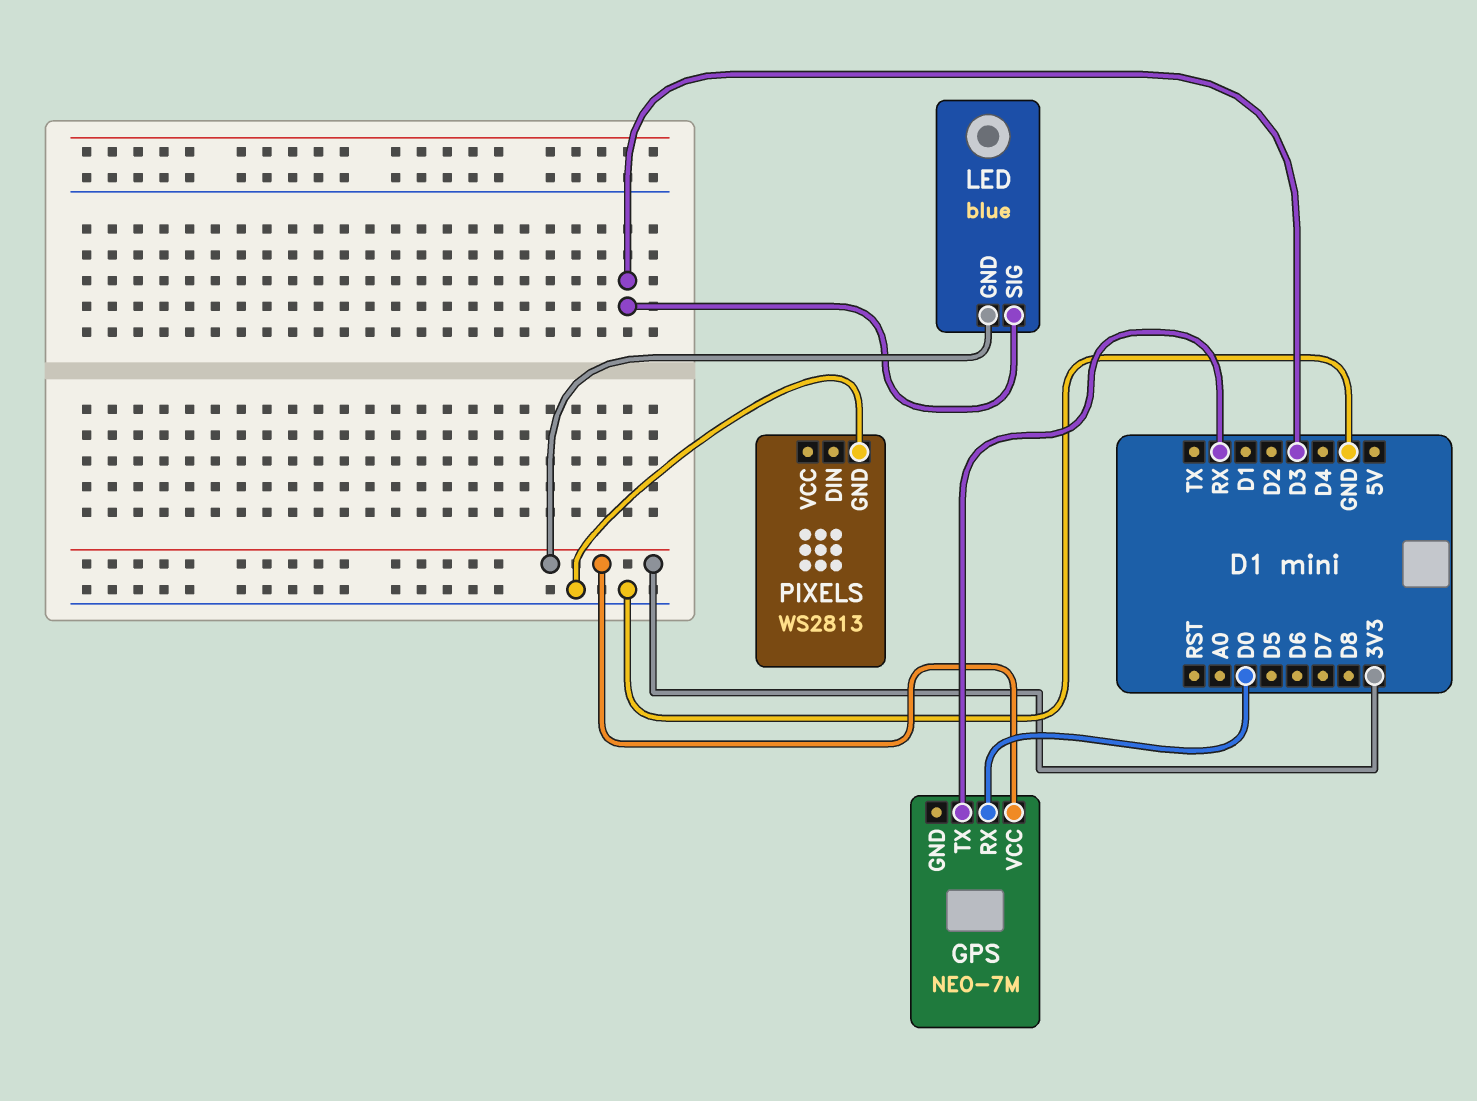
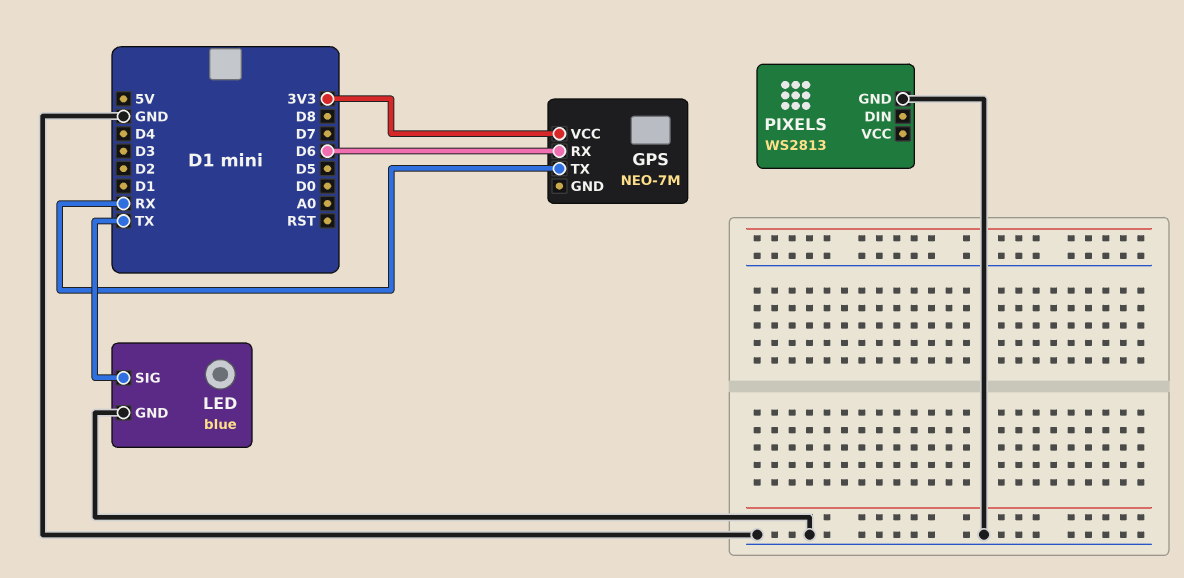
GPS pin RX: D0 -> D6
LED pin GND: 3V3 -> GND
LED pin SIG: D3 -> TX

